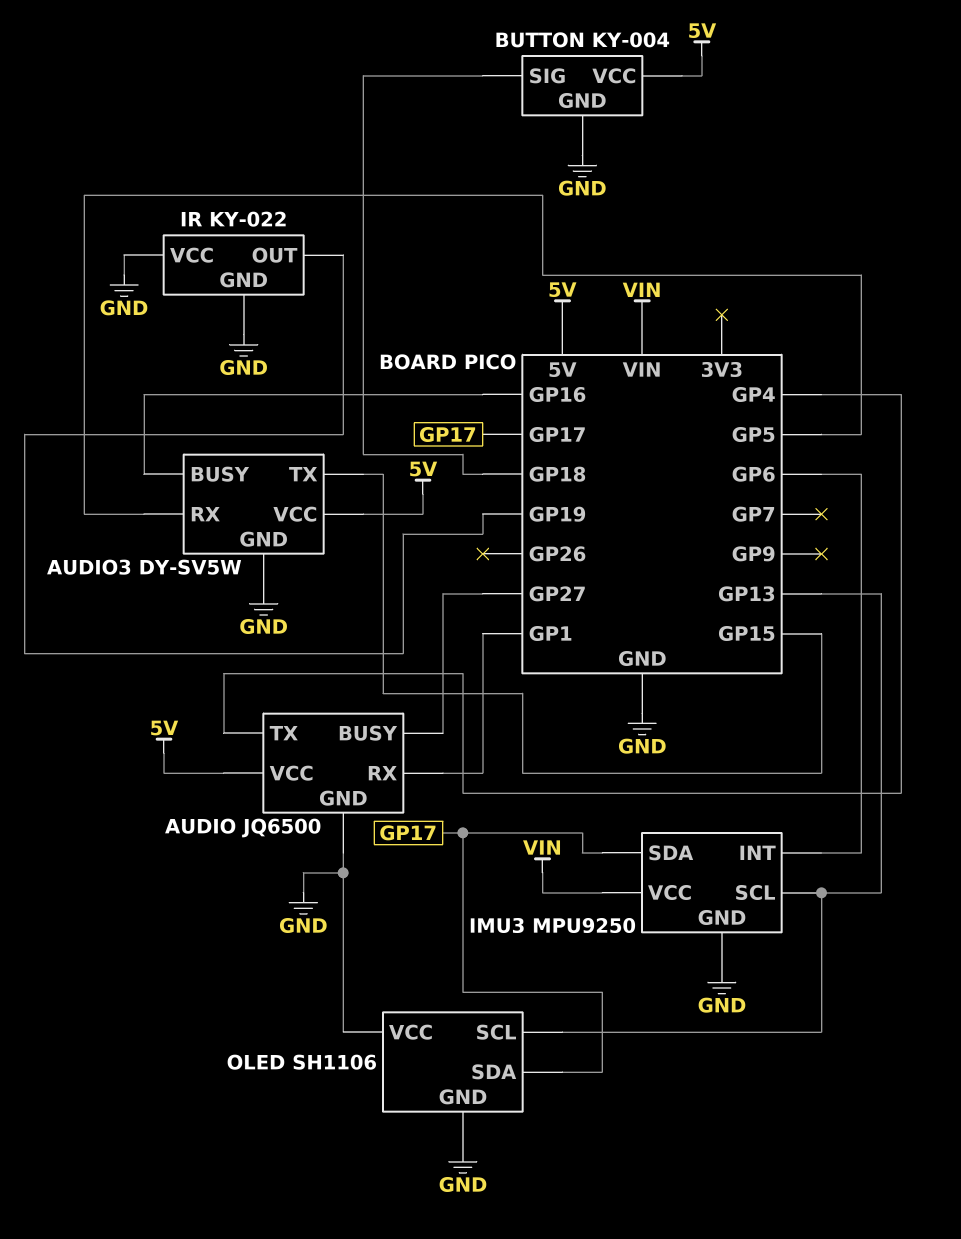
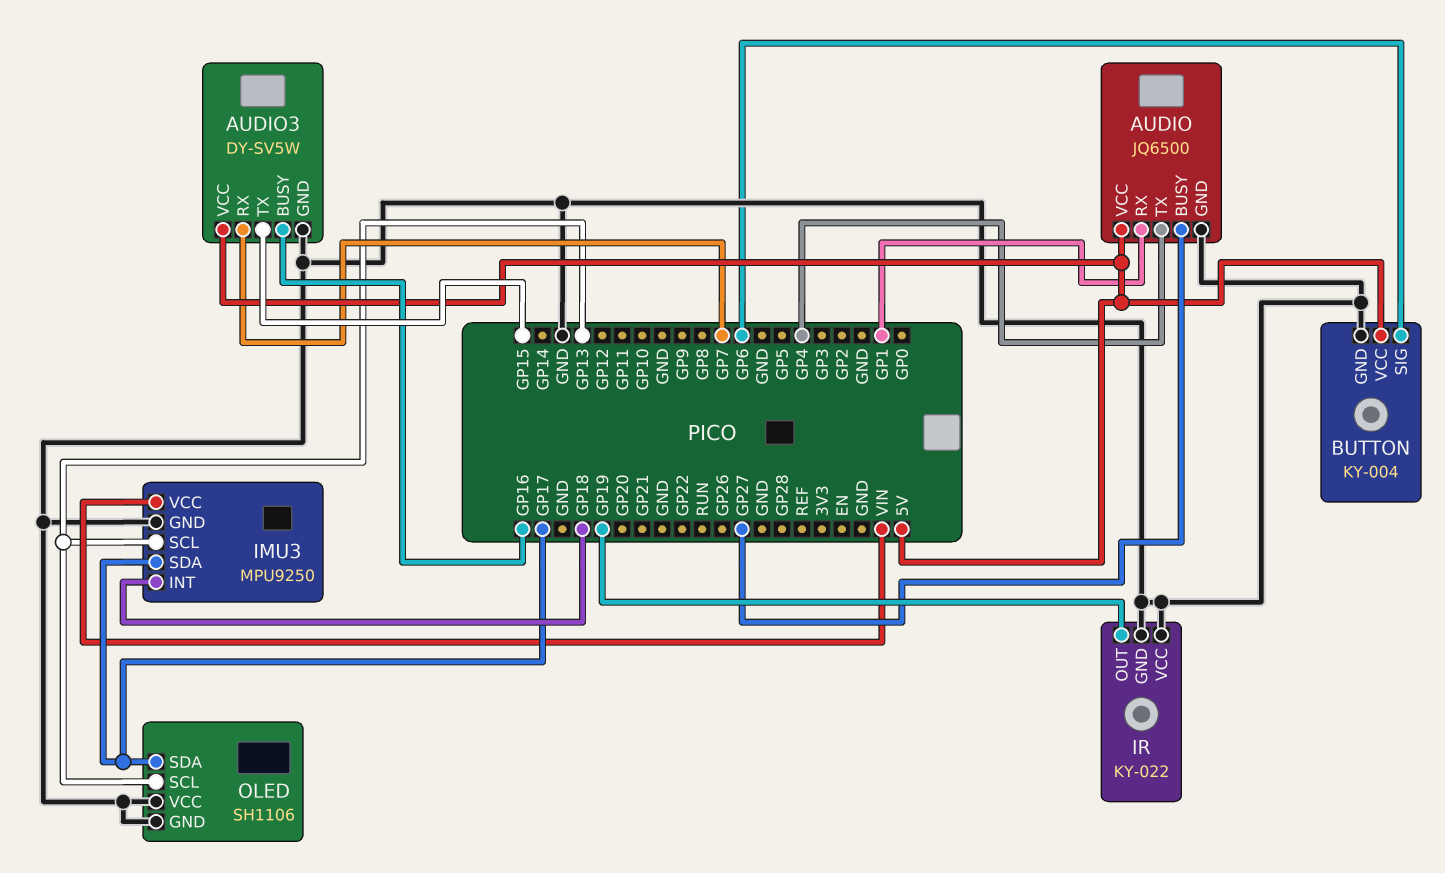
AUDIO3 pin RX: GP5 -> GP7
BUTTON pin SIG: GP18 -> GP6
IMU3 pin INT: GP6 -> GP18

